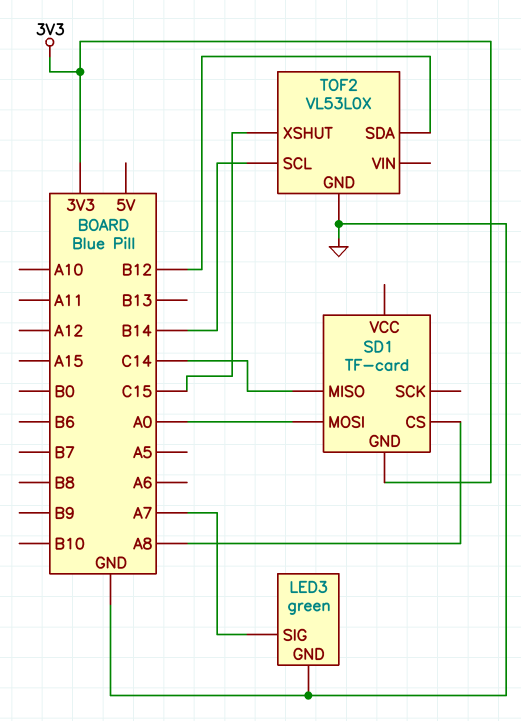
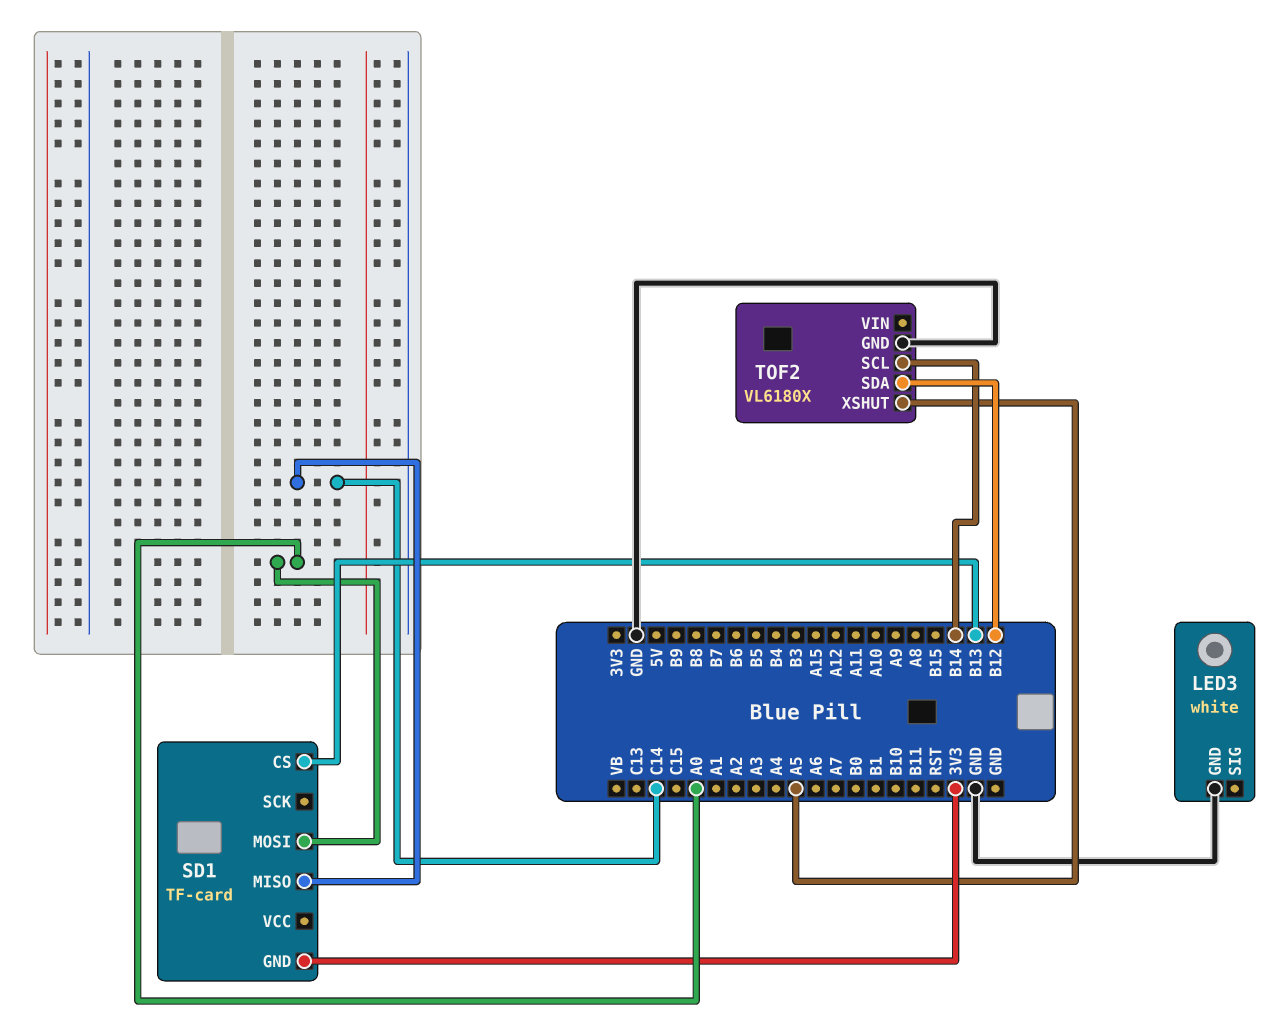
LED3: green -> white
LED3 pin SIG: A7 -> none
SD1 pin CS: A8 -> B13
TOF2: VL53L0X -> VL6180X
TOF2 pin XSHUT: C15 -> A5

